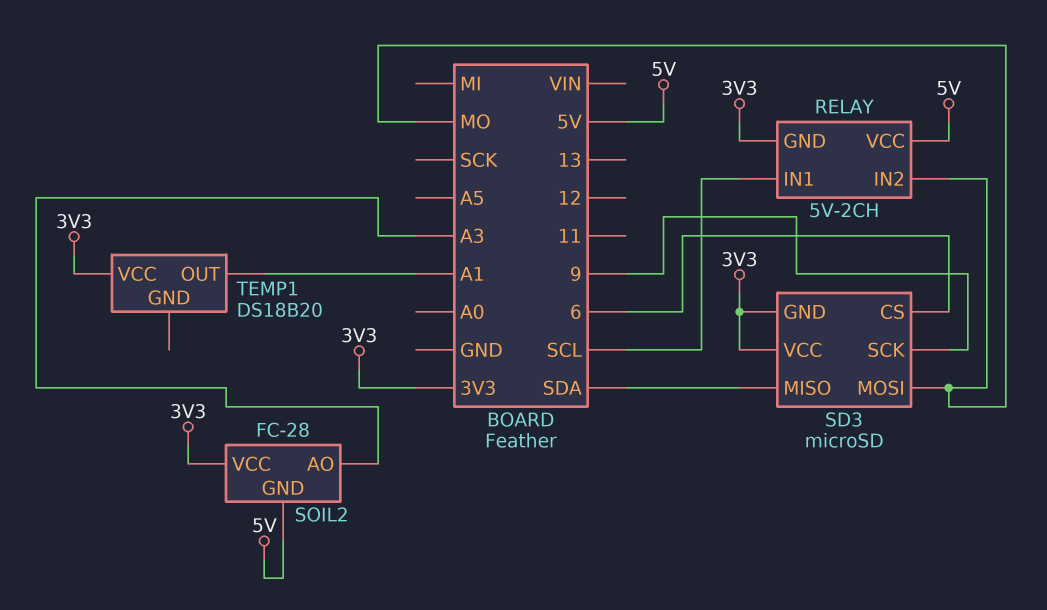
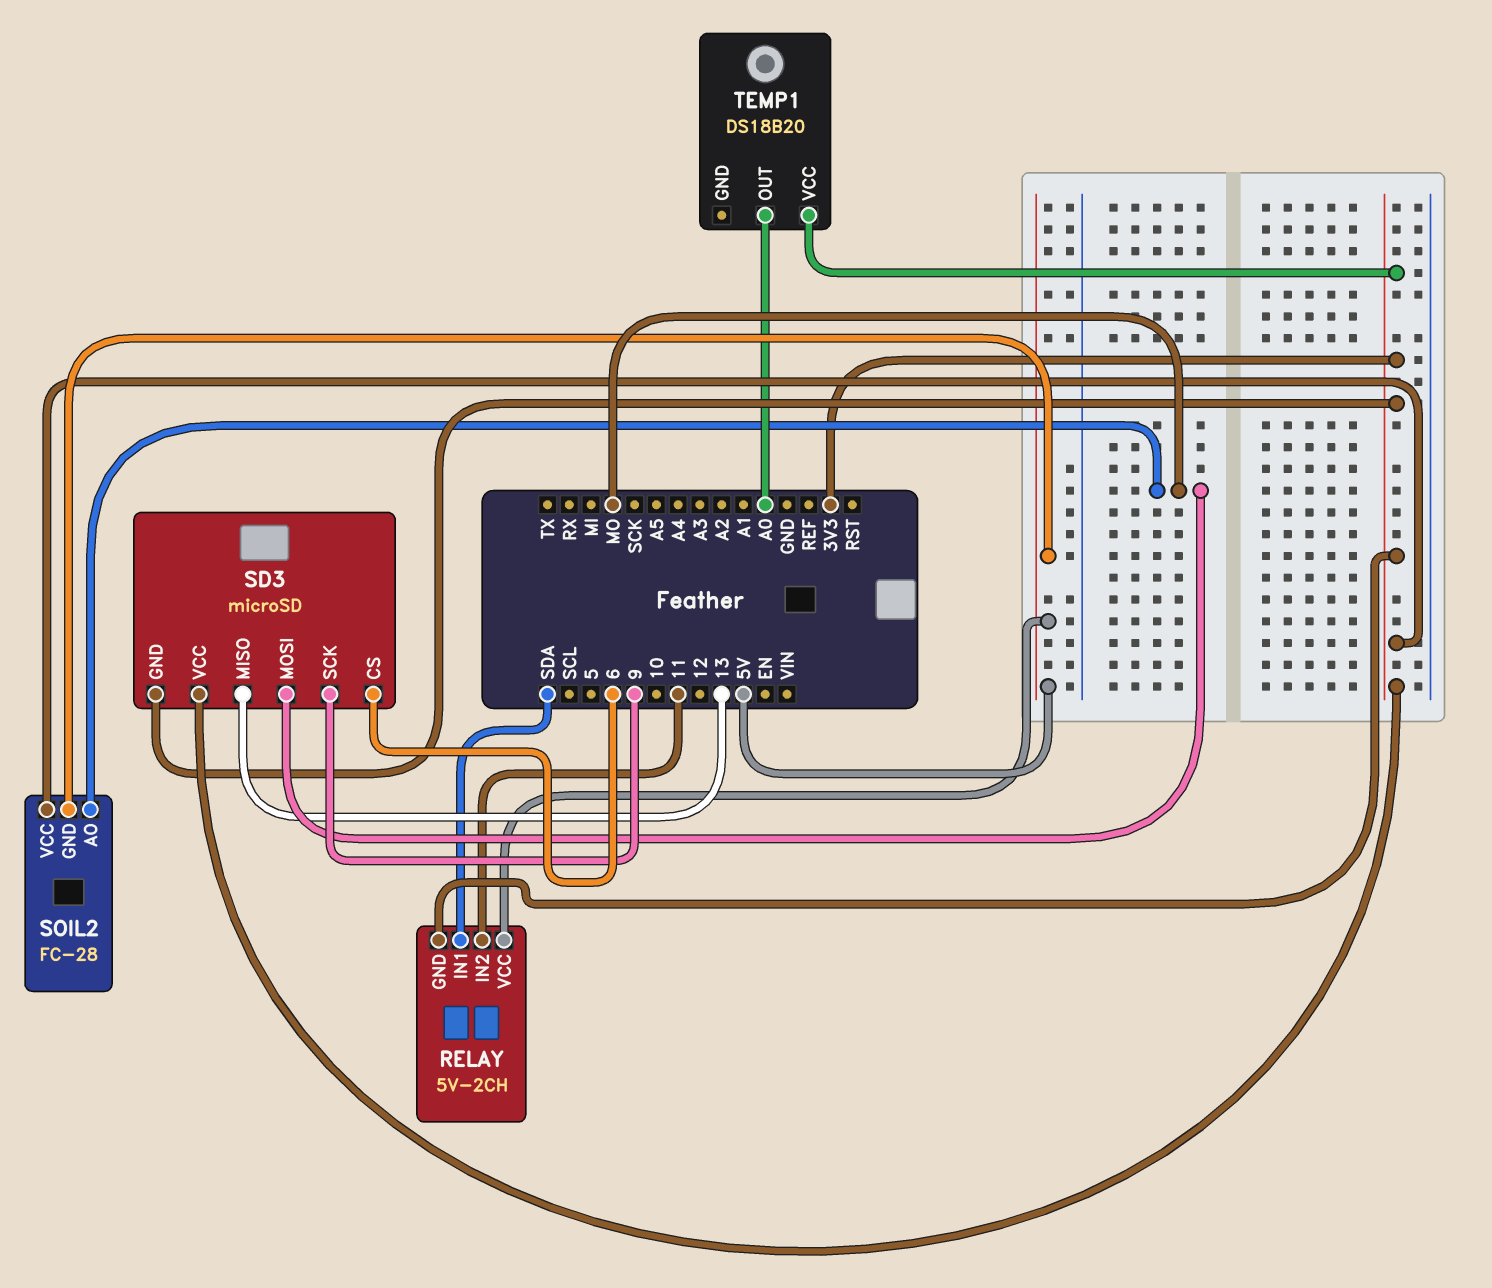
RELAY pin IN1: SCL -> SDA
RELAY pin IN2: MO -> 11
SD3 pin MISO: SDA -> 13
SOIL2 pin AO: A3 -> MO
TEMP1 pin OUT: A1 -> A0

